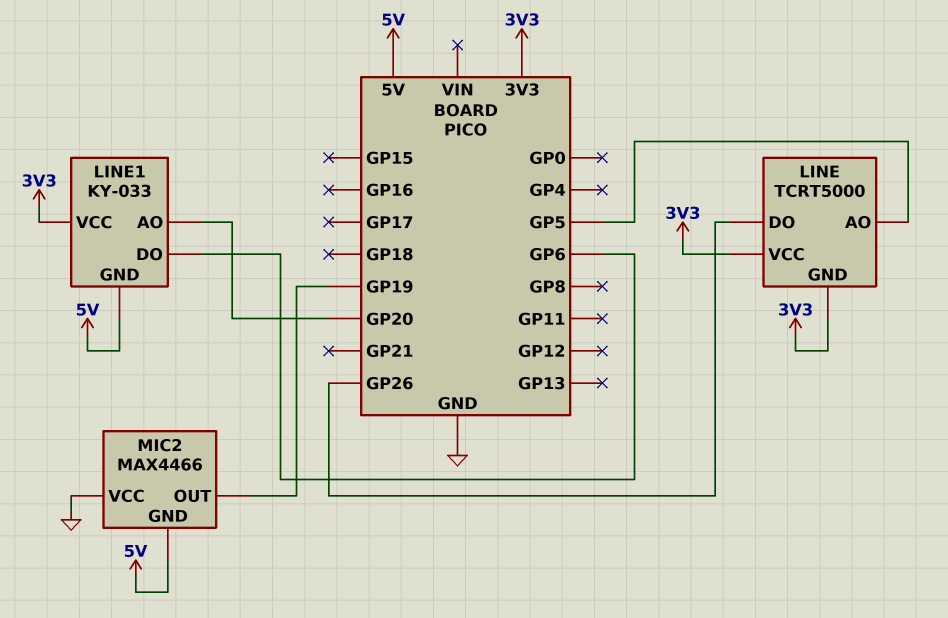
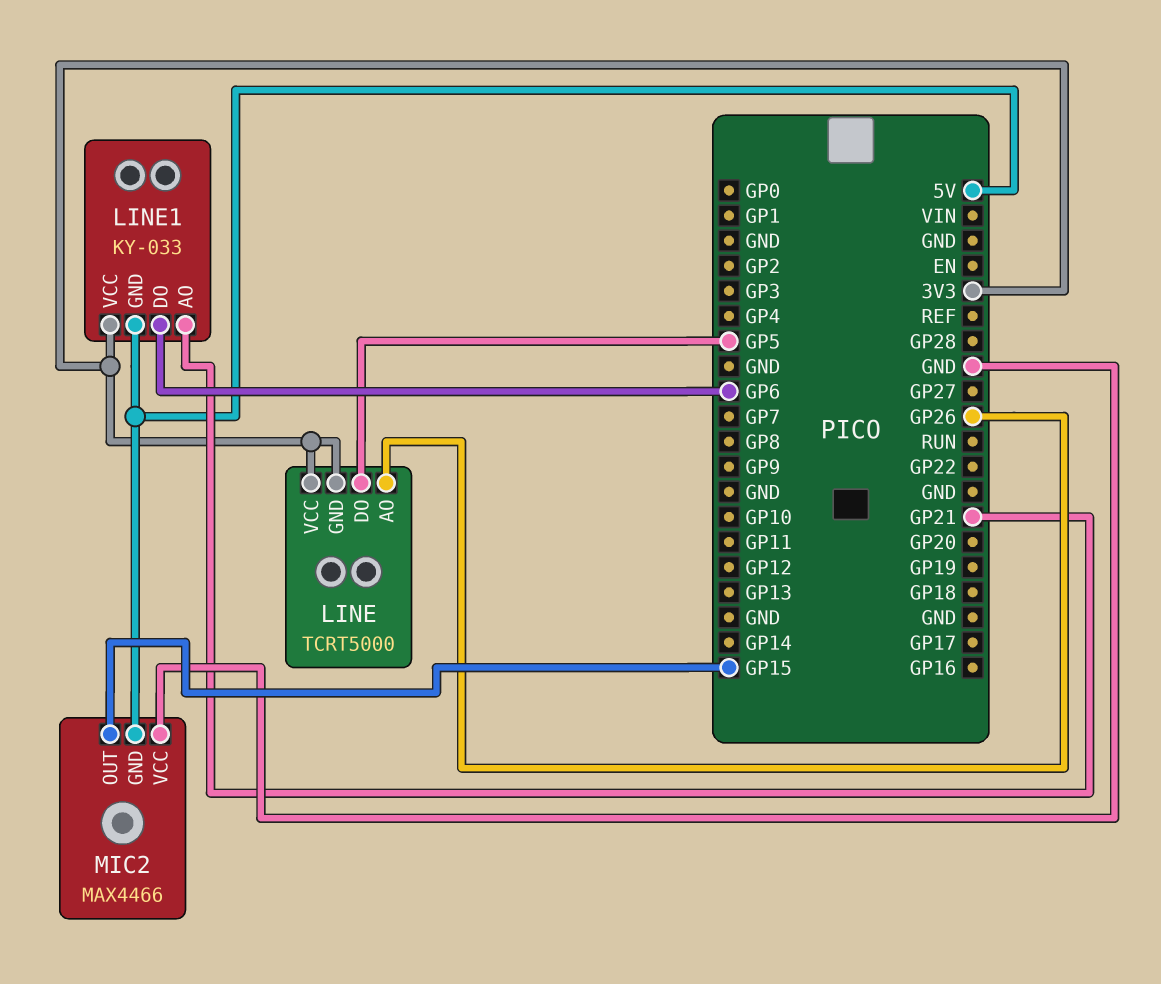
LINE pin AO: GP5 -> GP26
LINE pin DO: GP26 -> GP5
LINE1 pin AO: GP20 -> GP21
MIC2 pin OUT: GP19 -> GP15

